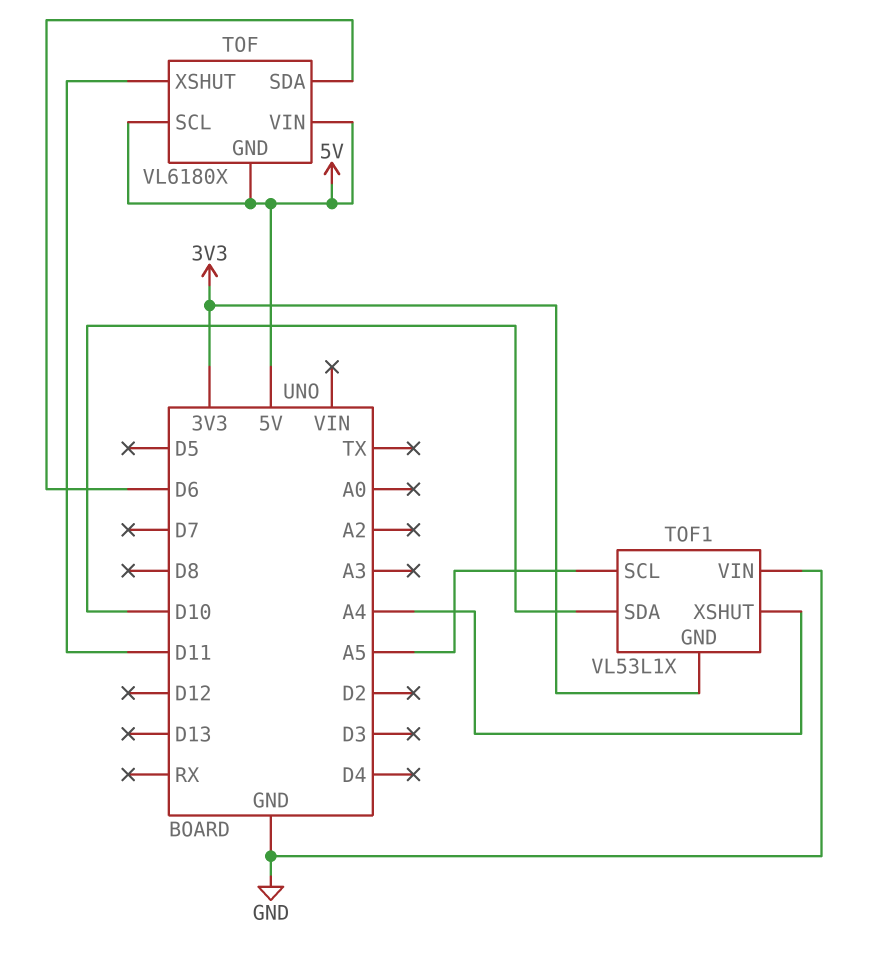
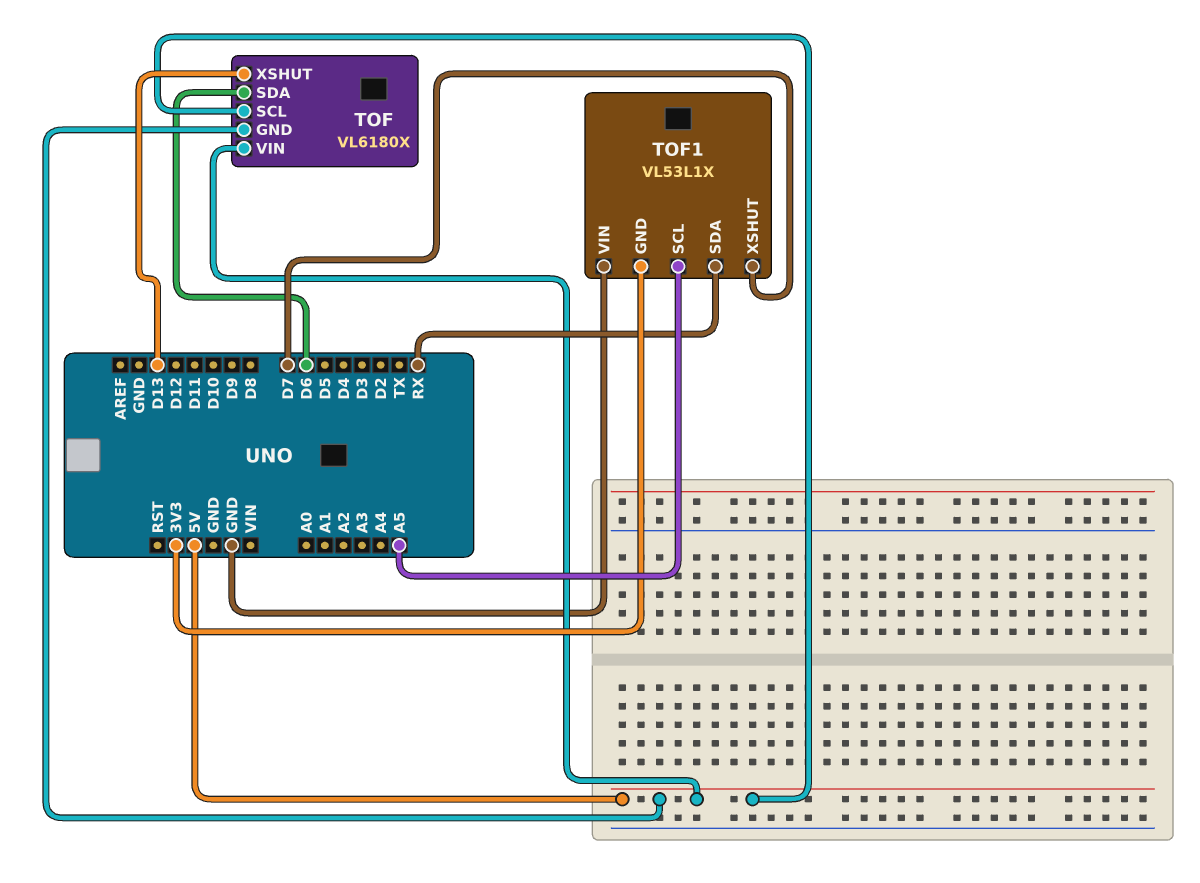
TOF pin XSHUT: D11 -> D13
TOF1 pin SDA: D10 -> RX
TOF1 pin XSHUT: A4 -> D7

